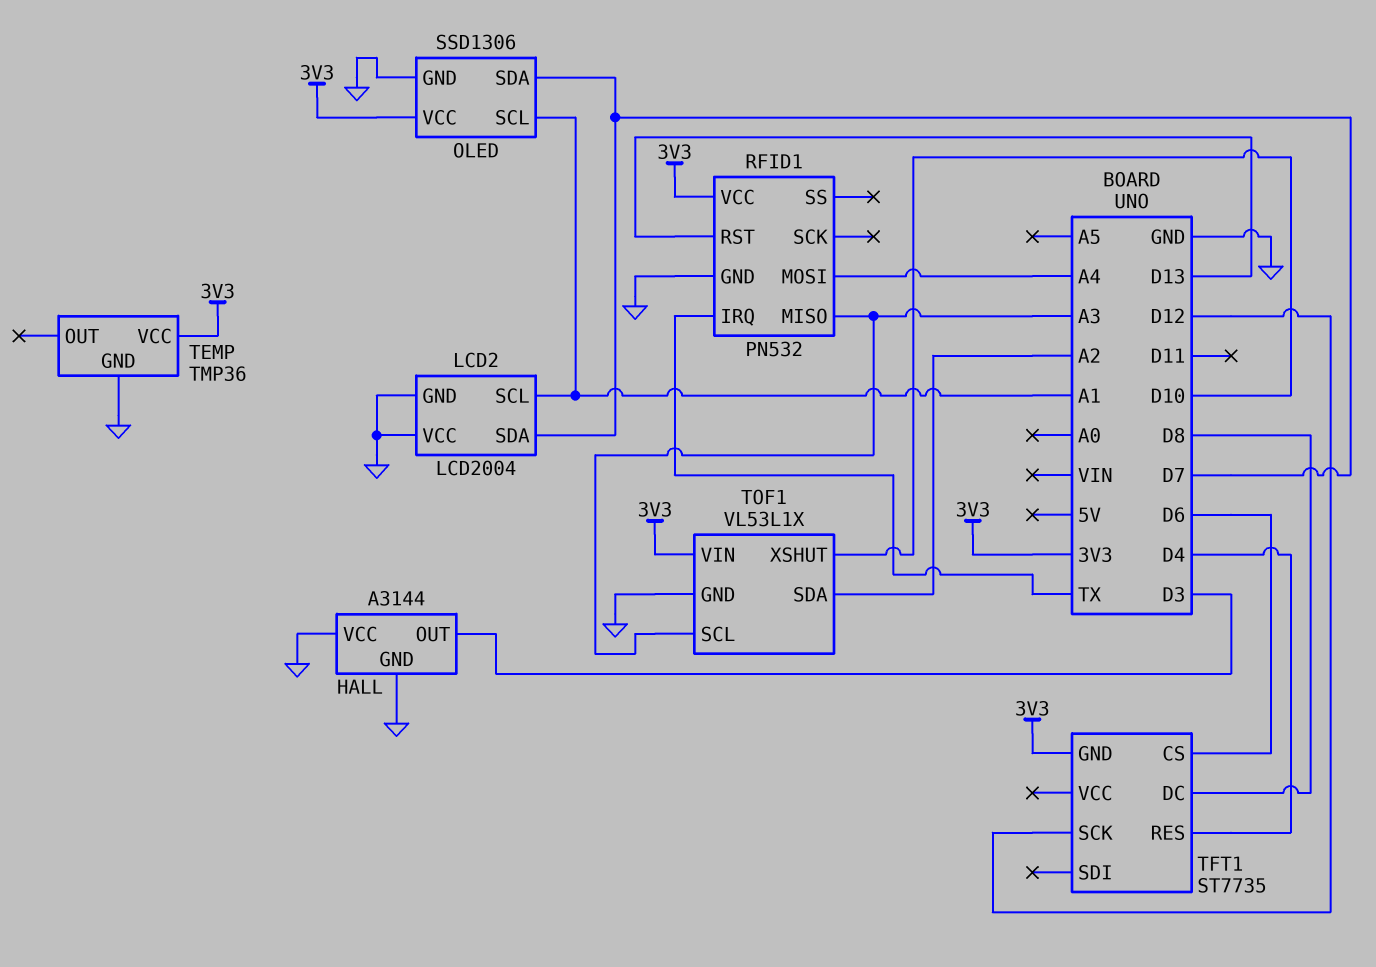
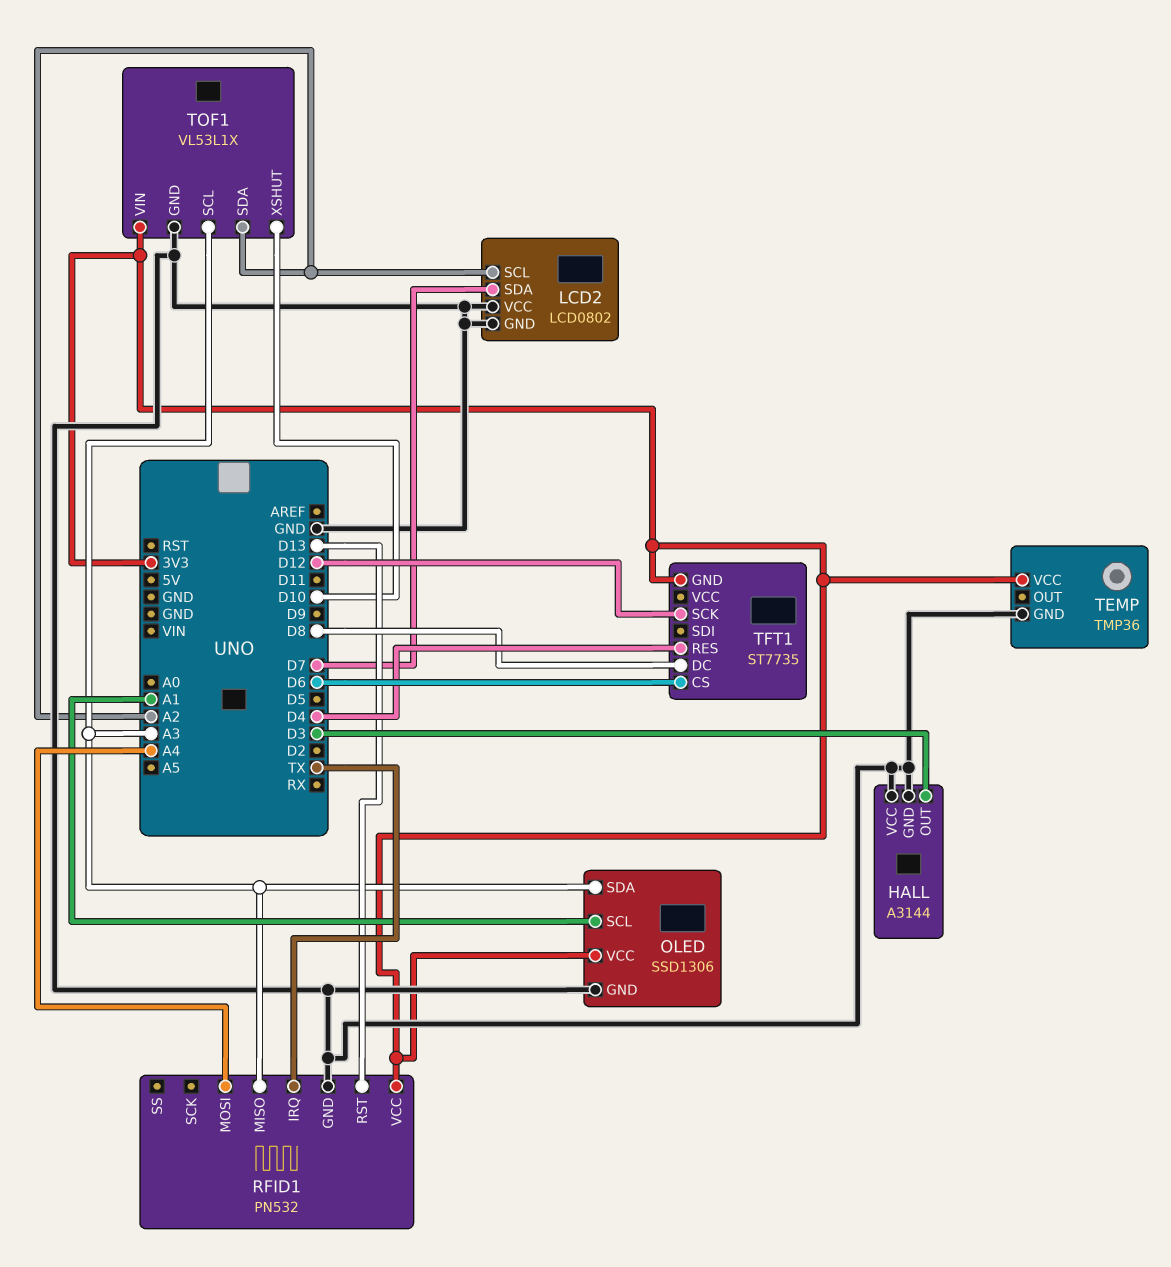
LCD2: LCD2004 -> LCD0802
LCD2 pin SCL: A1 -> A2
OLED pin SDA: D7 -> A3

